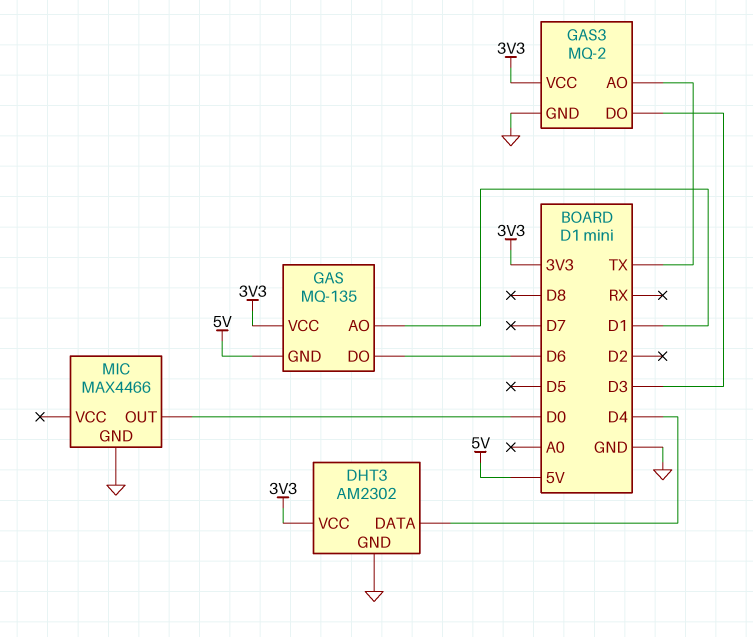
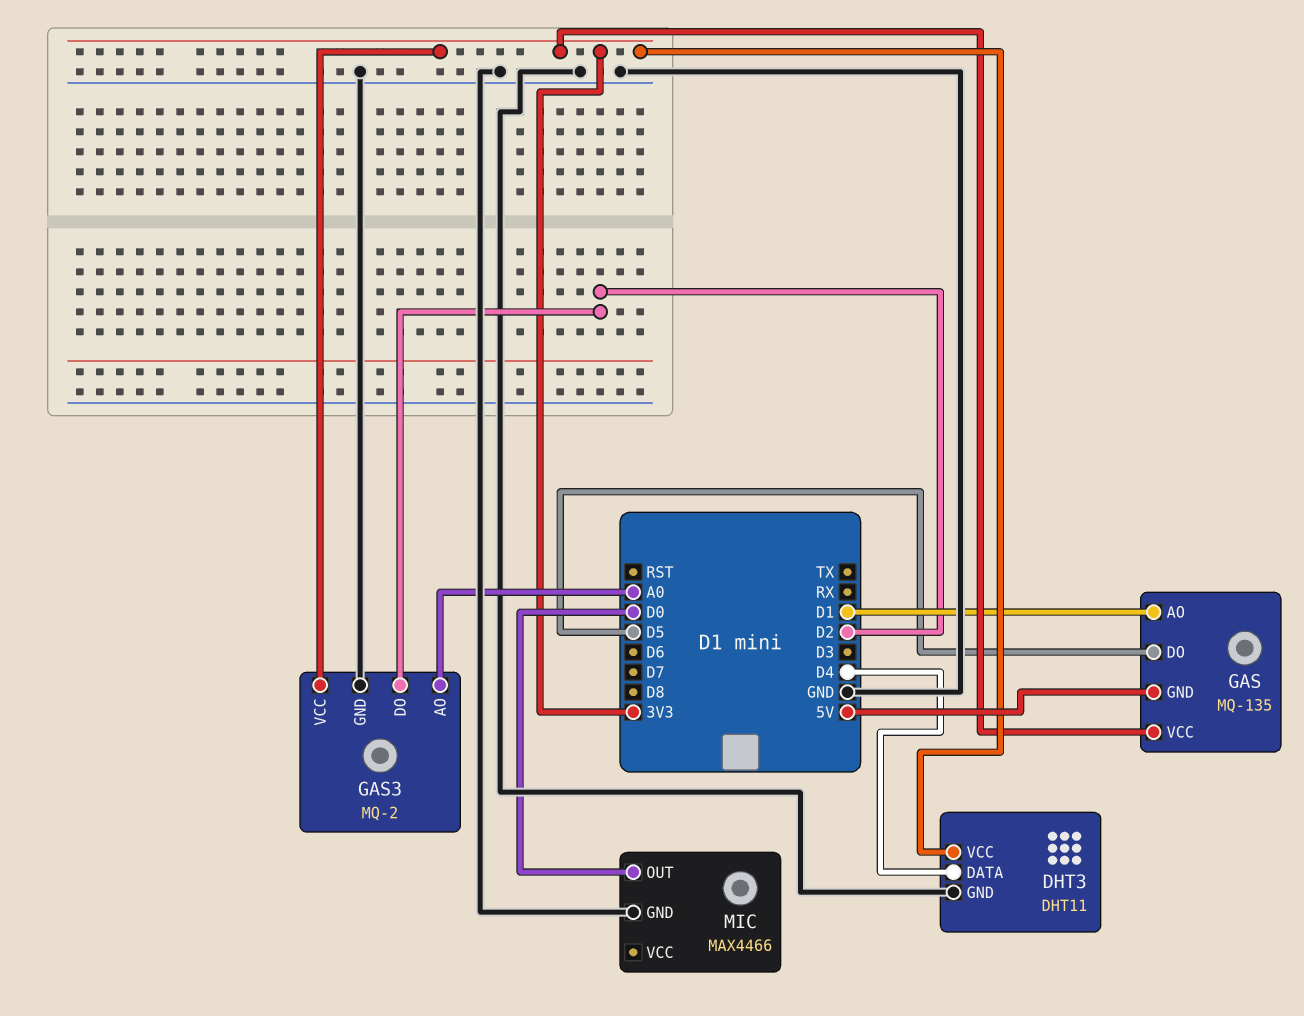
DHT3: AM2302 -> DHT11
GAS pin DO: D6 -> D5
GAS3 pin AO: TX -> A0
GAS3 pin DO: D3 -> D2

